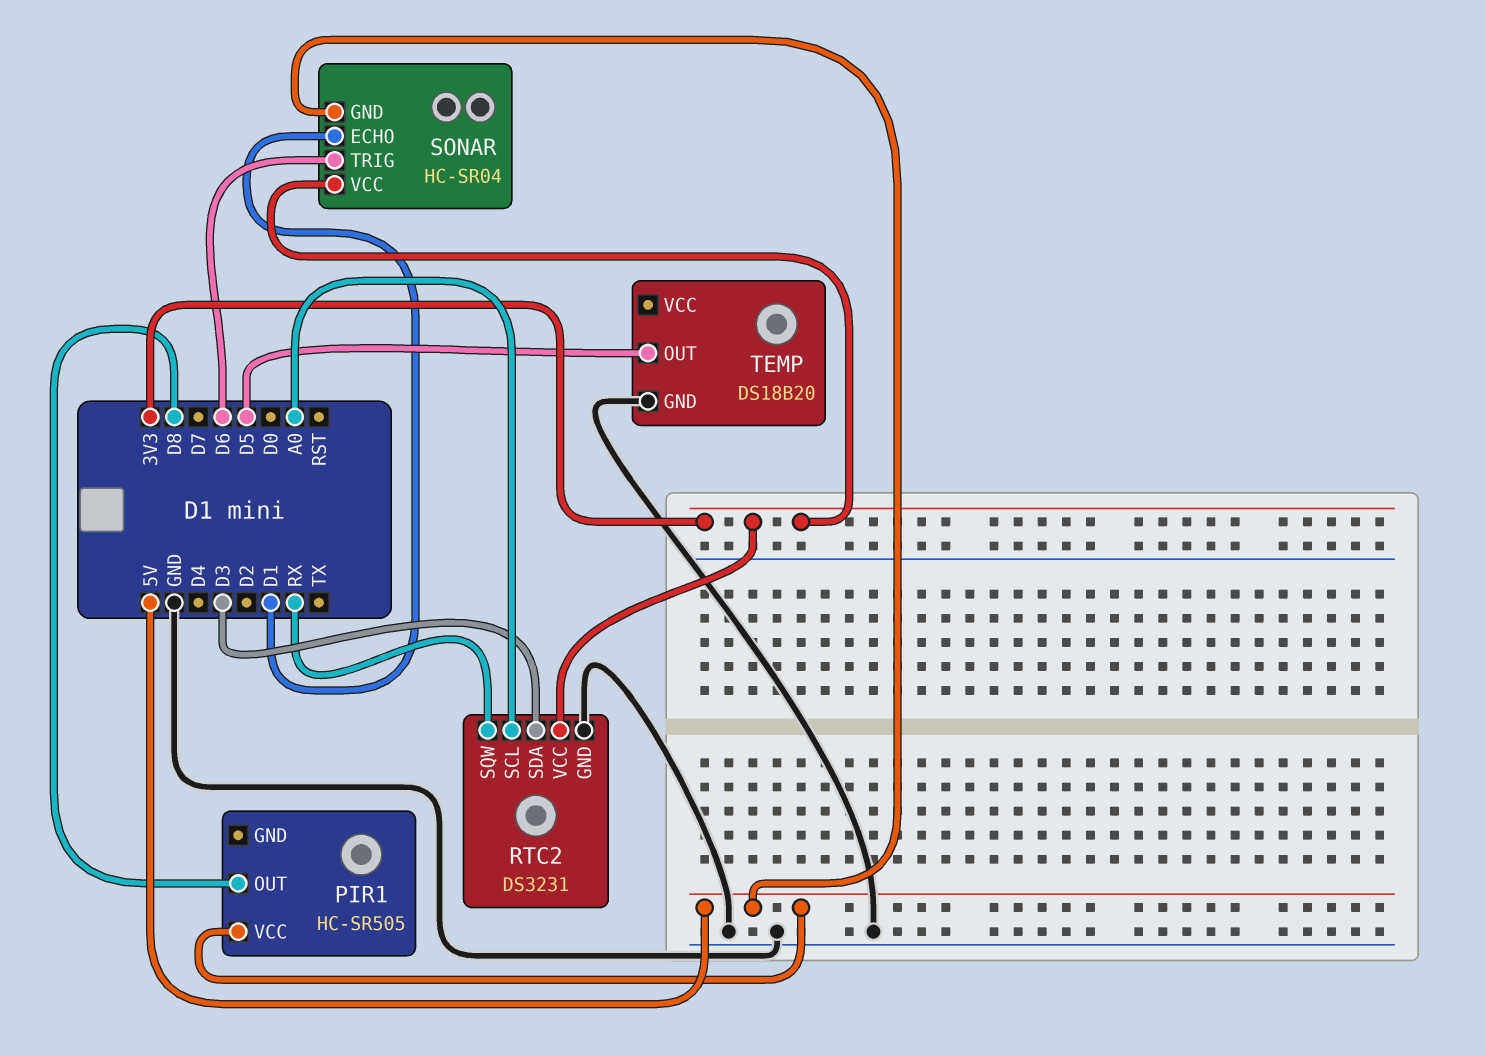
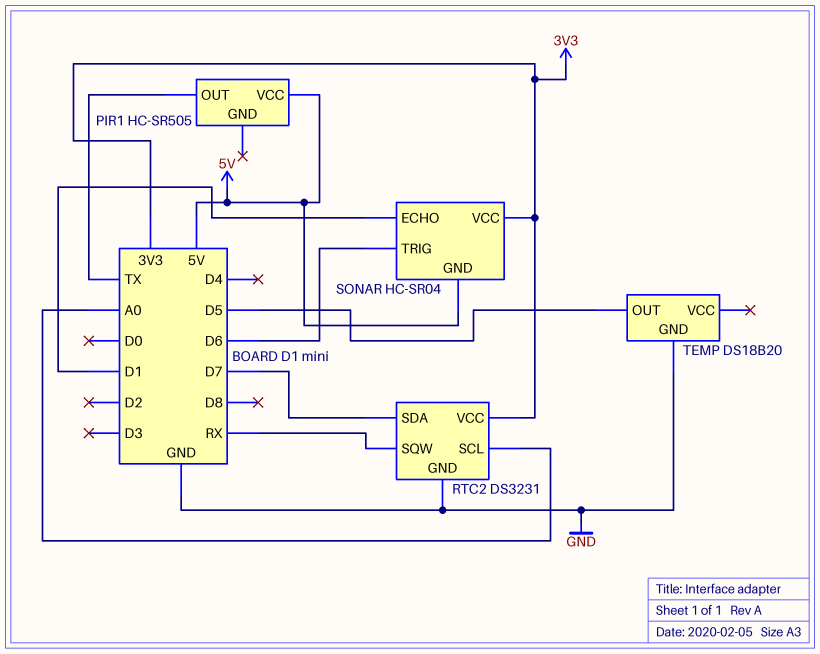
PIR1 pin OUT: D8 -> TX
RTC2 pin SDA: D3 -> D7

